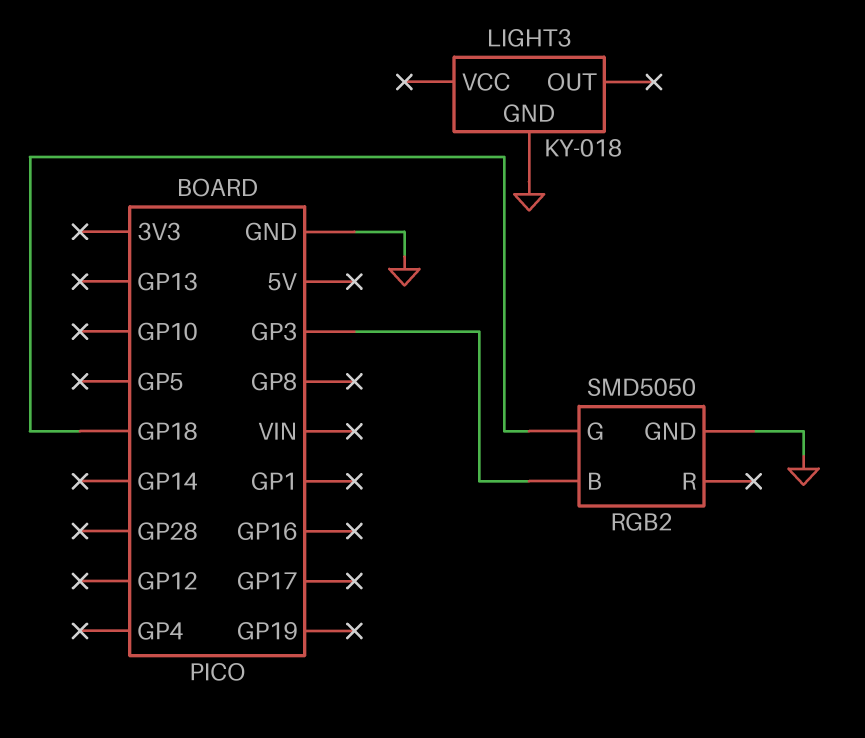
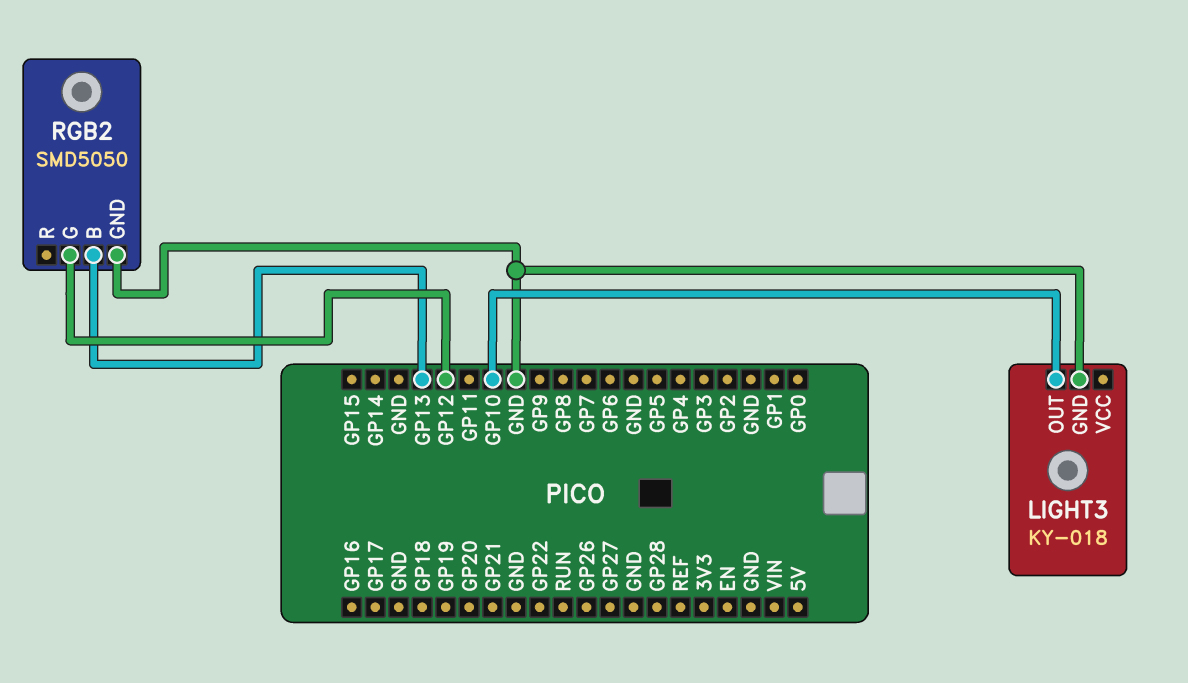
LIGHT3 pin OUT: none -> GP10
RGB2 pin B: GP3 -> GP13
RGB2 pin G: GP18 -> GP12

